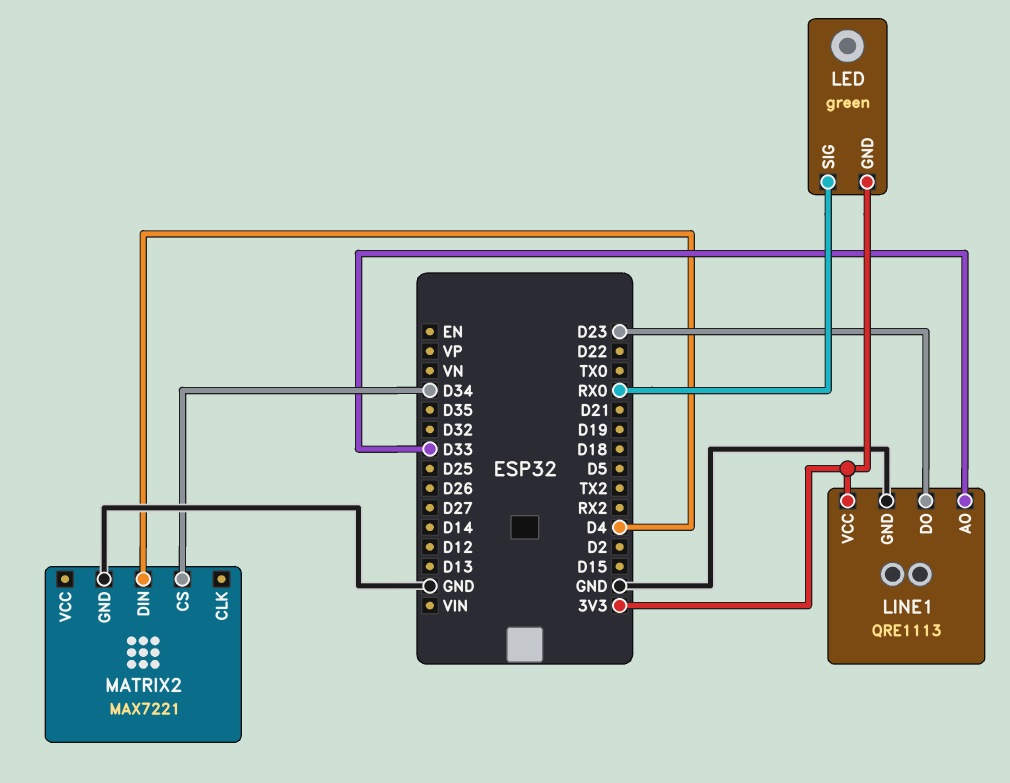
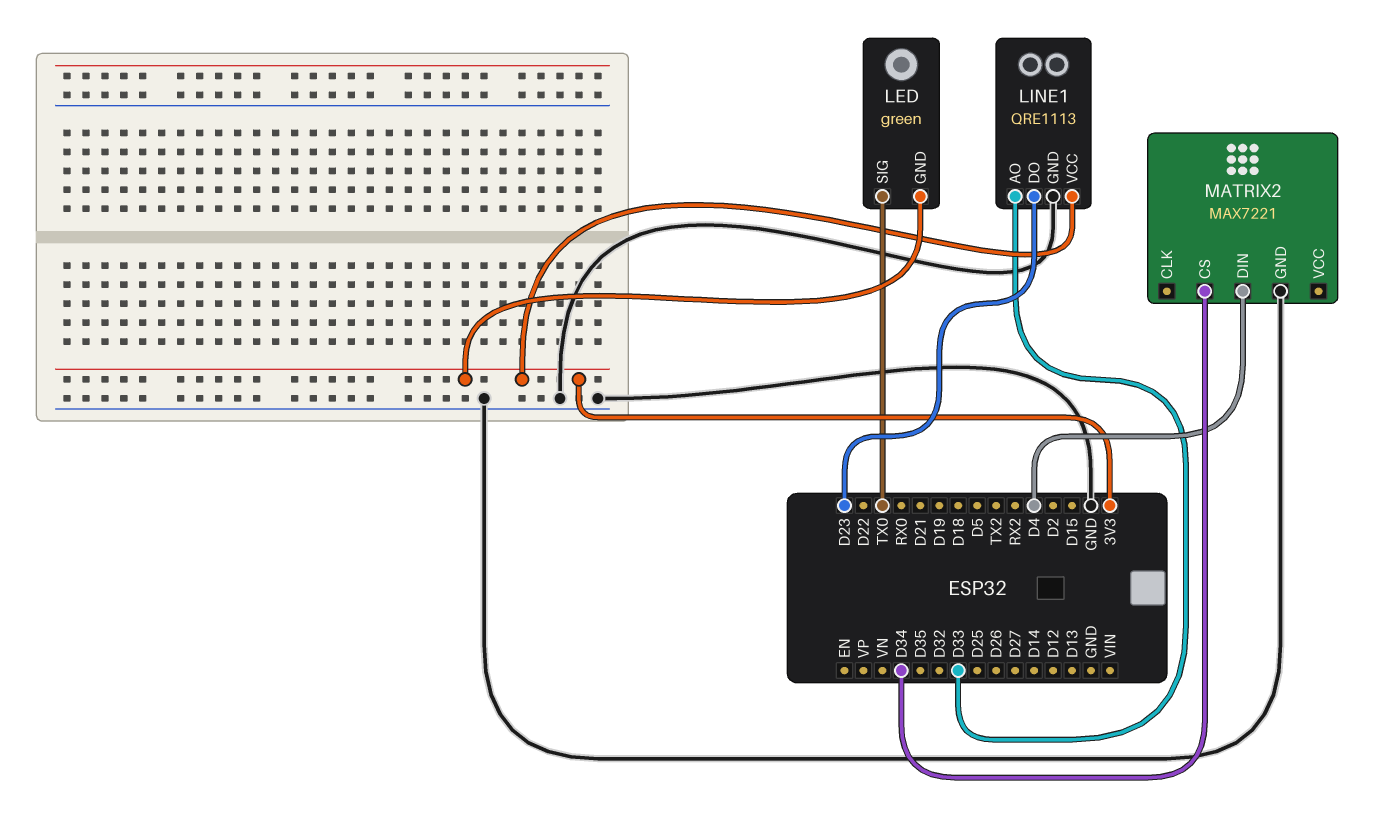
LED pin SIG: RX0 -> TX0

